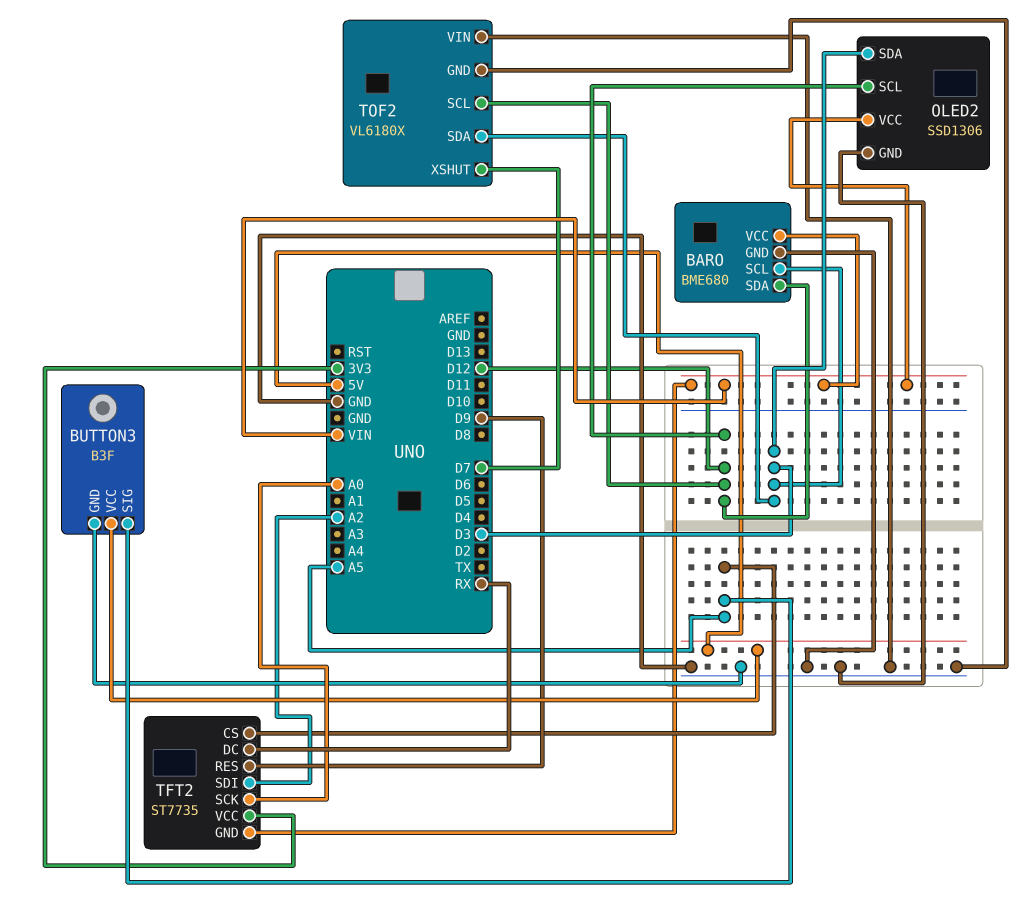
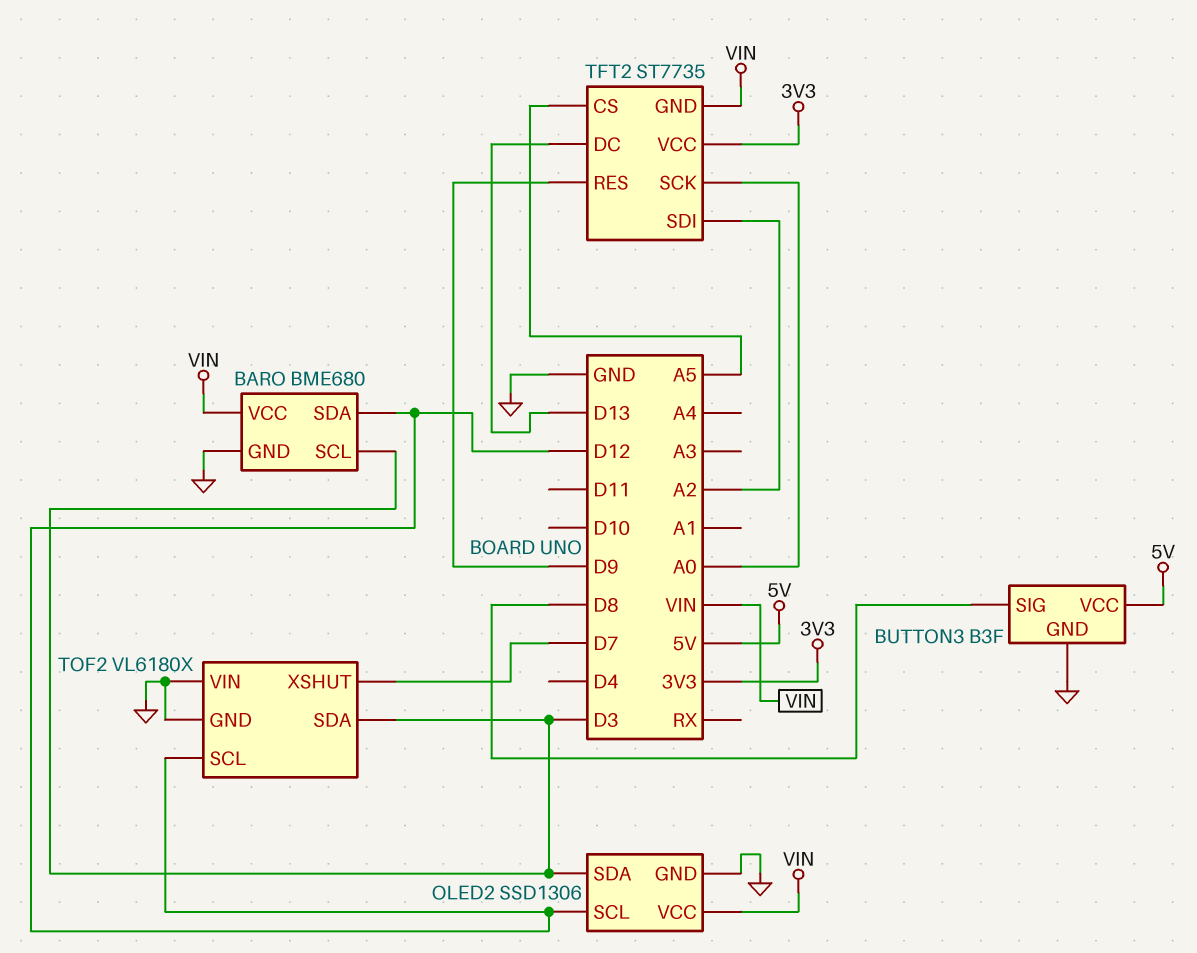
BUTTON3 pin SIG: A5 -> D8
TFT2 pin DC: RX -> D13

